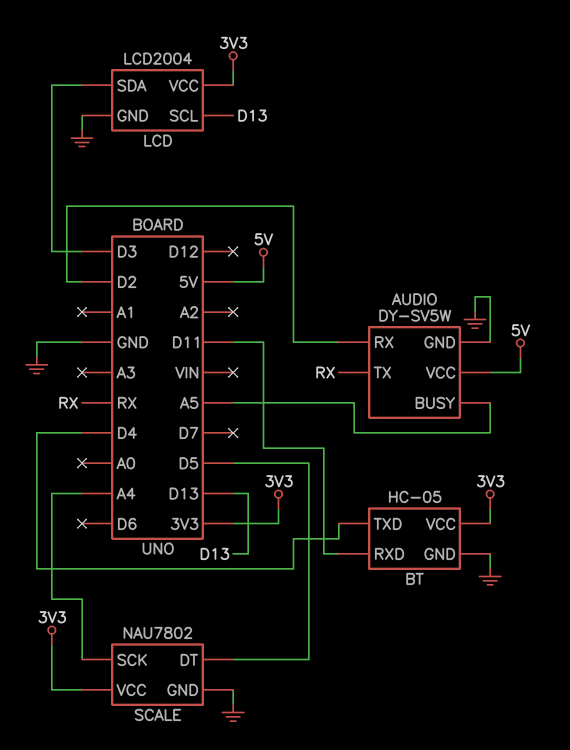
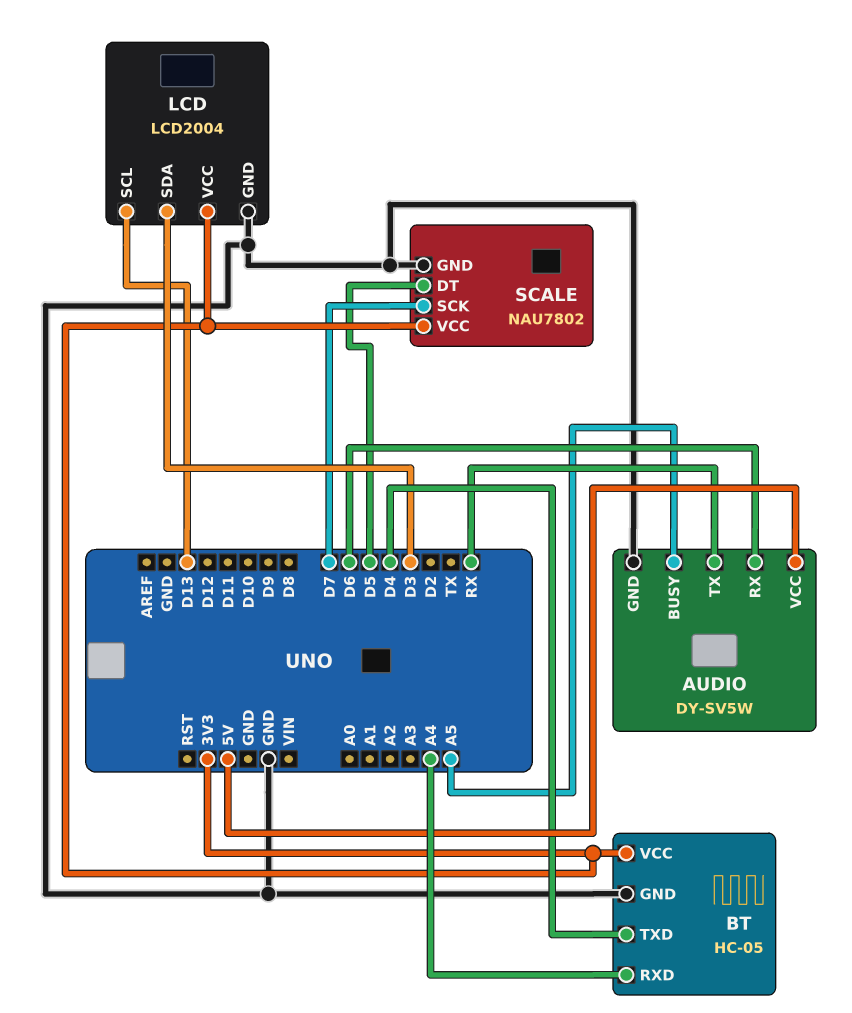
AUDIO pin RX: D2 -> D6
BT pin RXD: D11 -> A4
SCALE pin SCK: A4 -> D7

